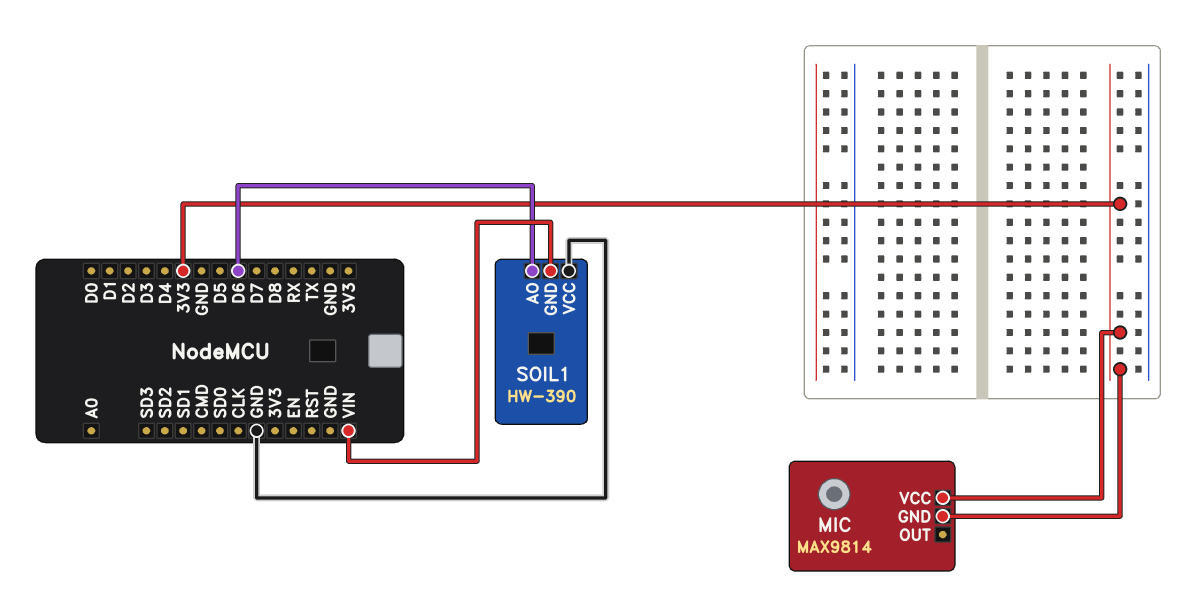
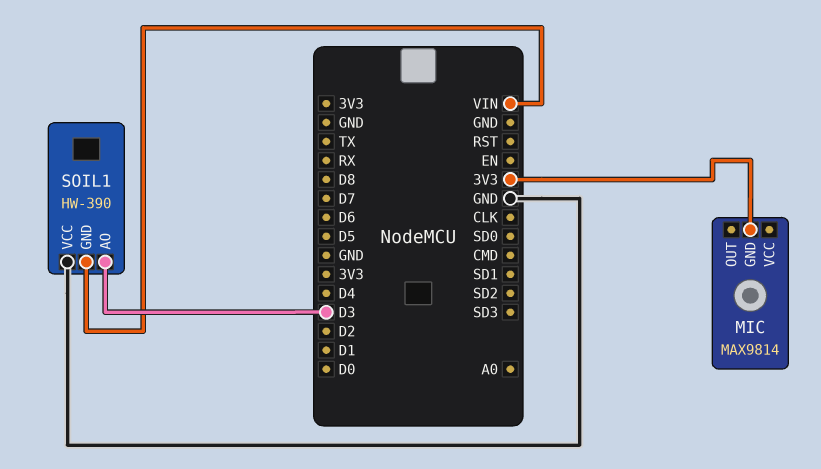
MIC pin VCC: 3V3 -> none
SOIL1 pin AO: D6 -> D3

